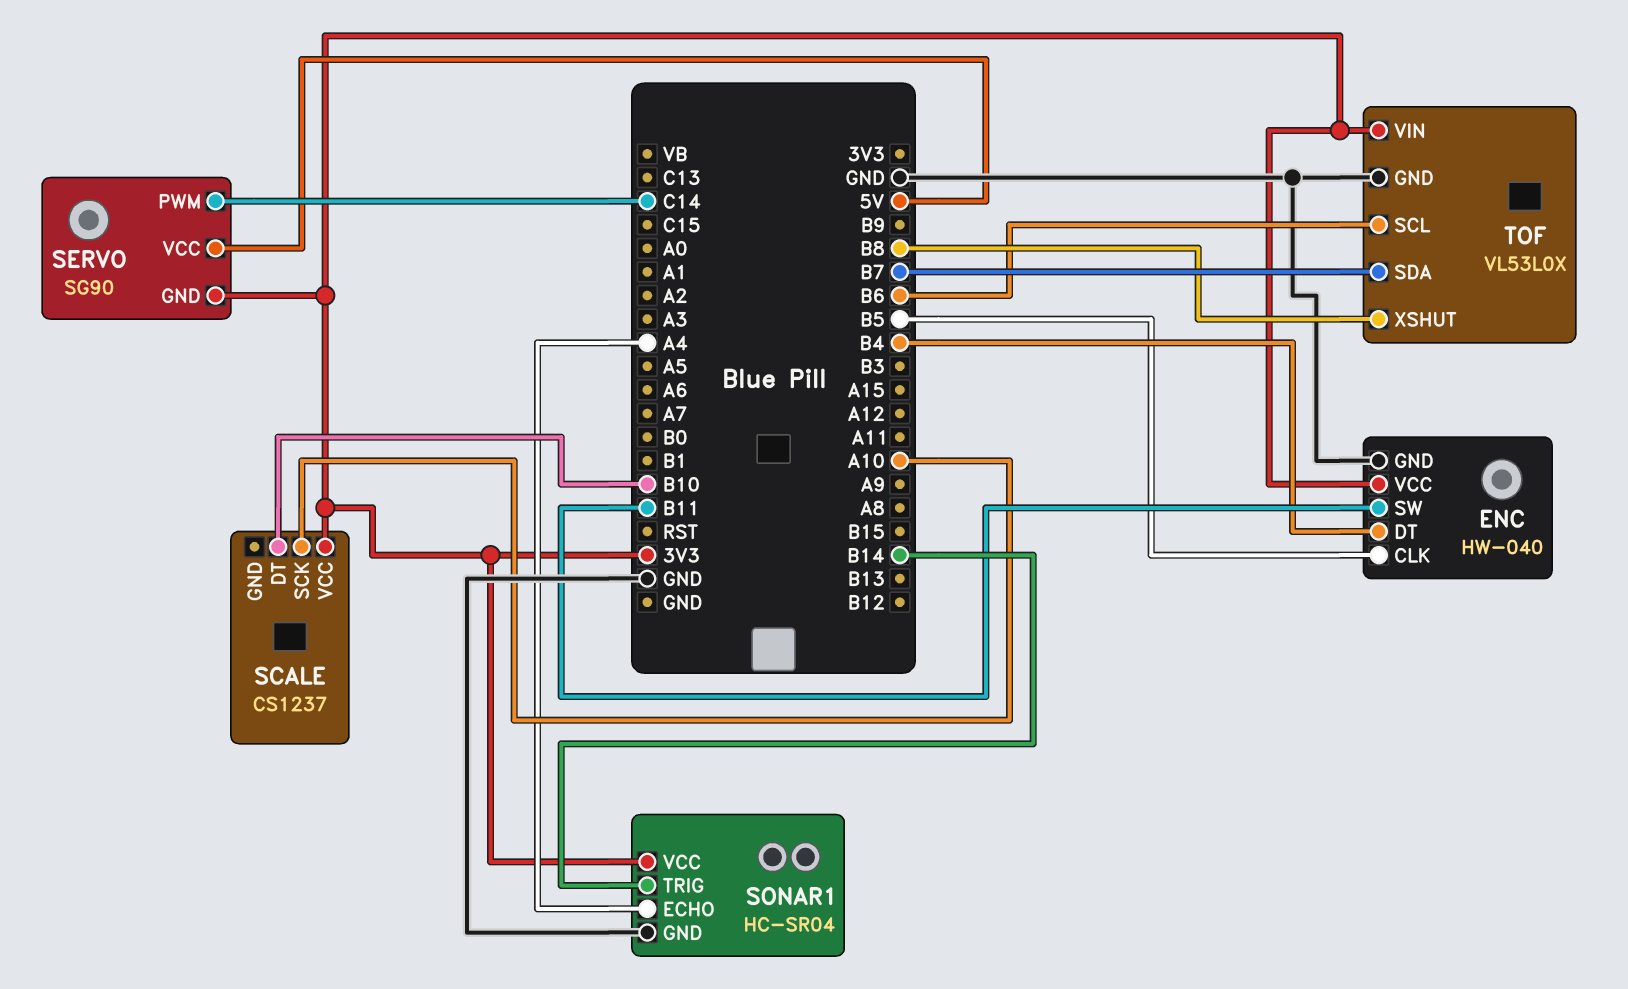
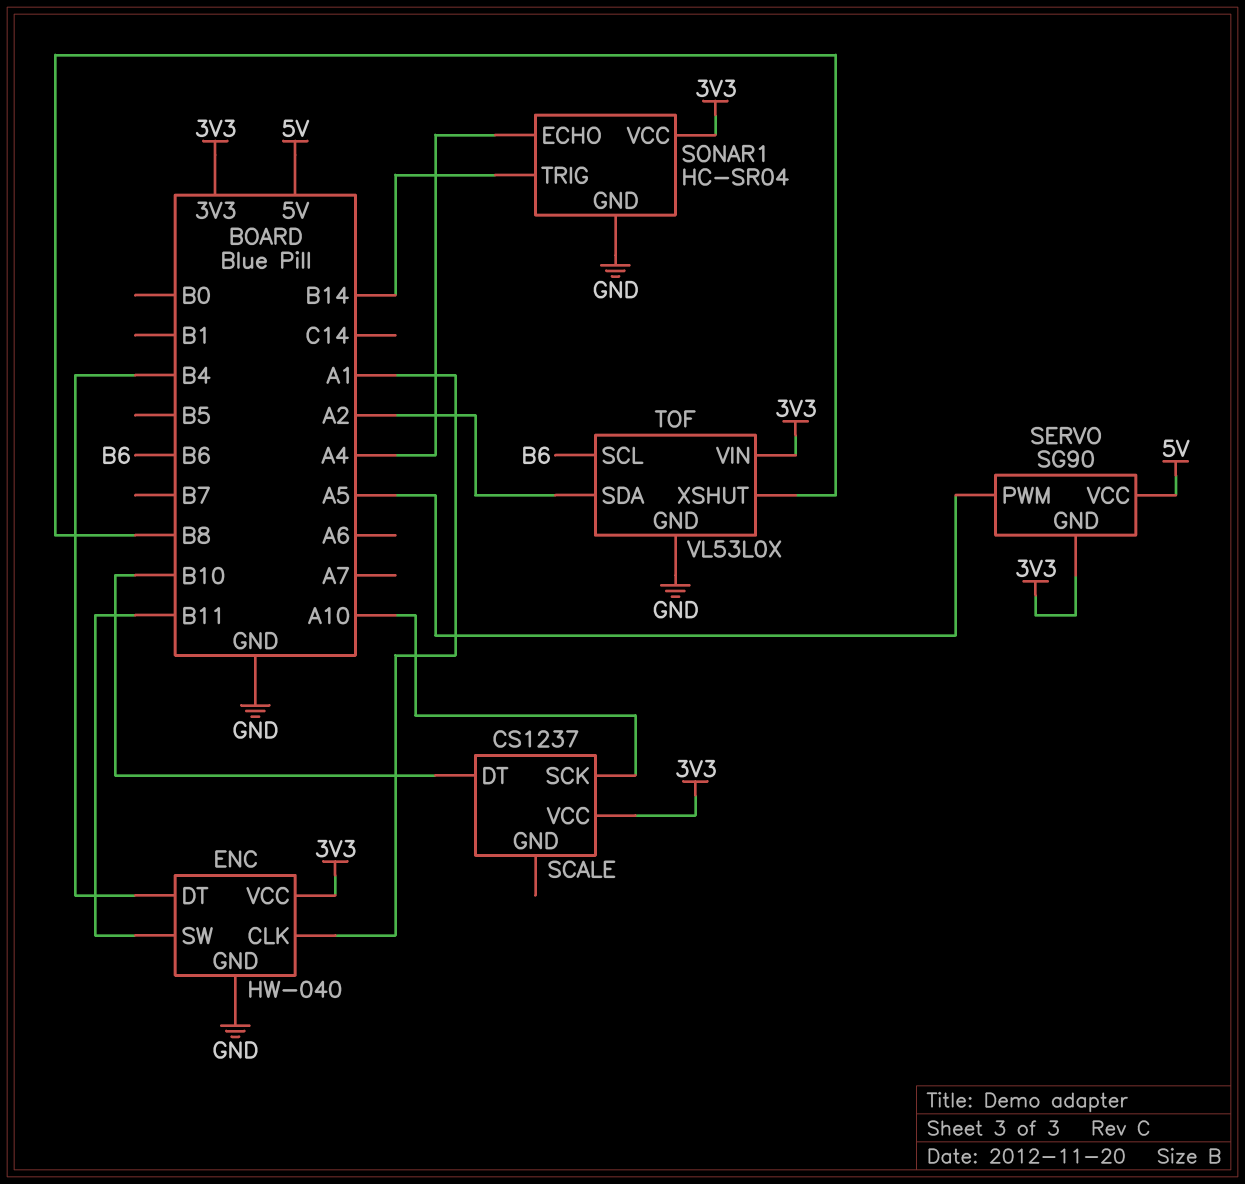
ENC pin CLK: B5 -> A1
SERVO pin PWM: C14 -> A5
TOF pin SDA: B7 -> A2

